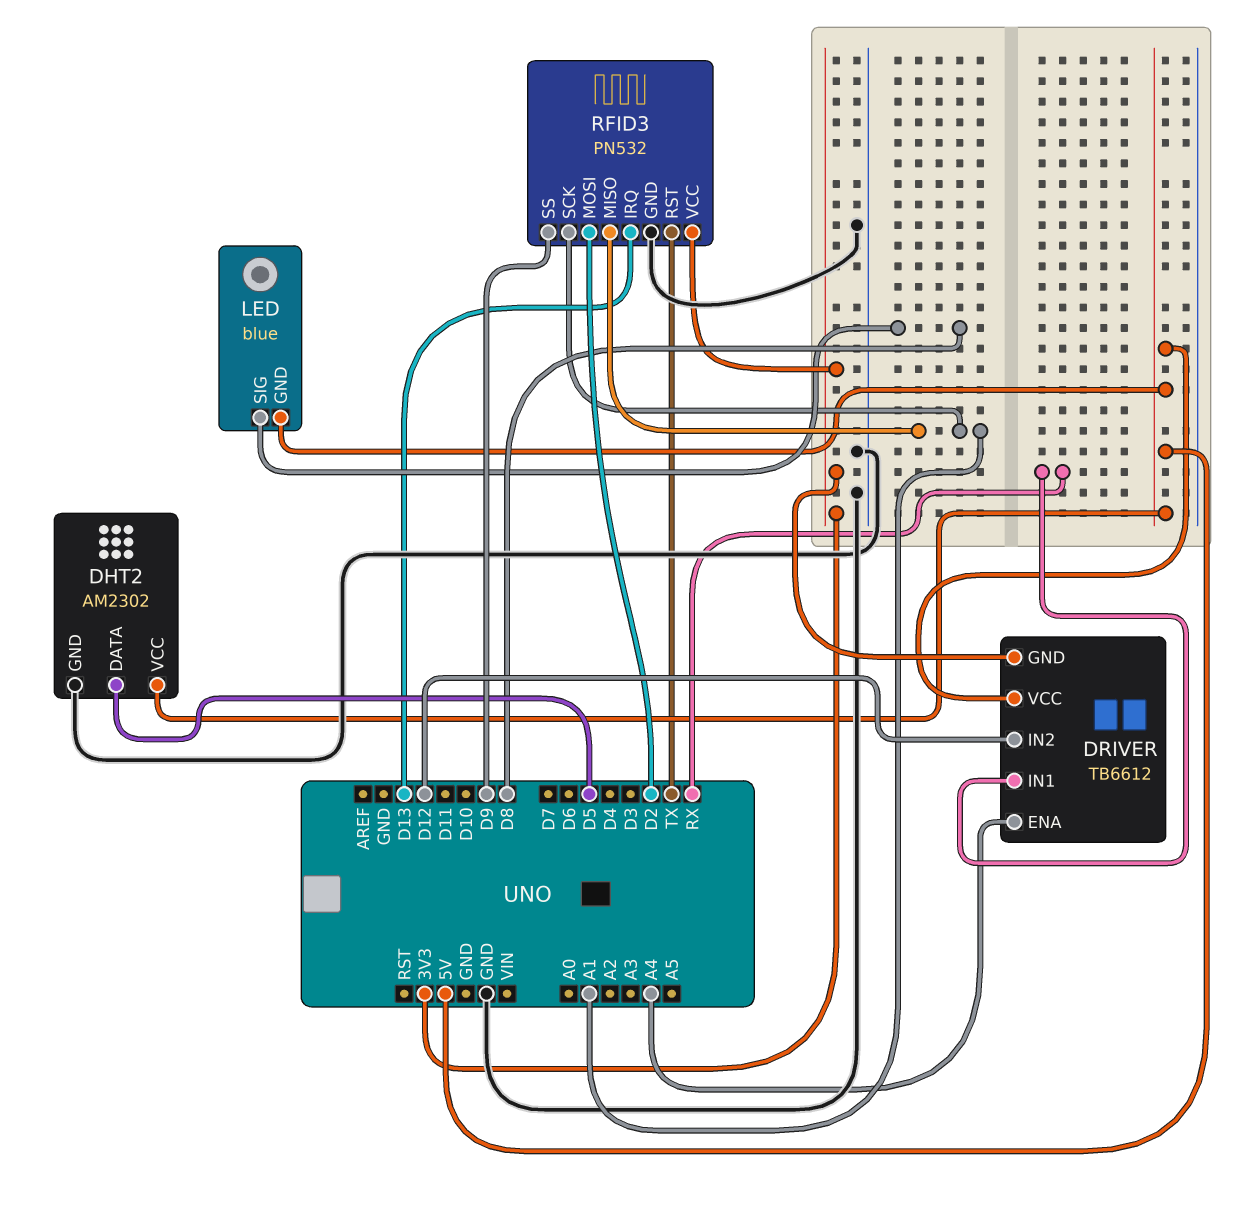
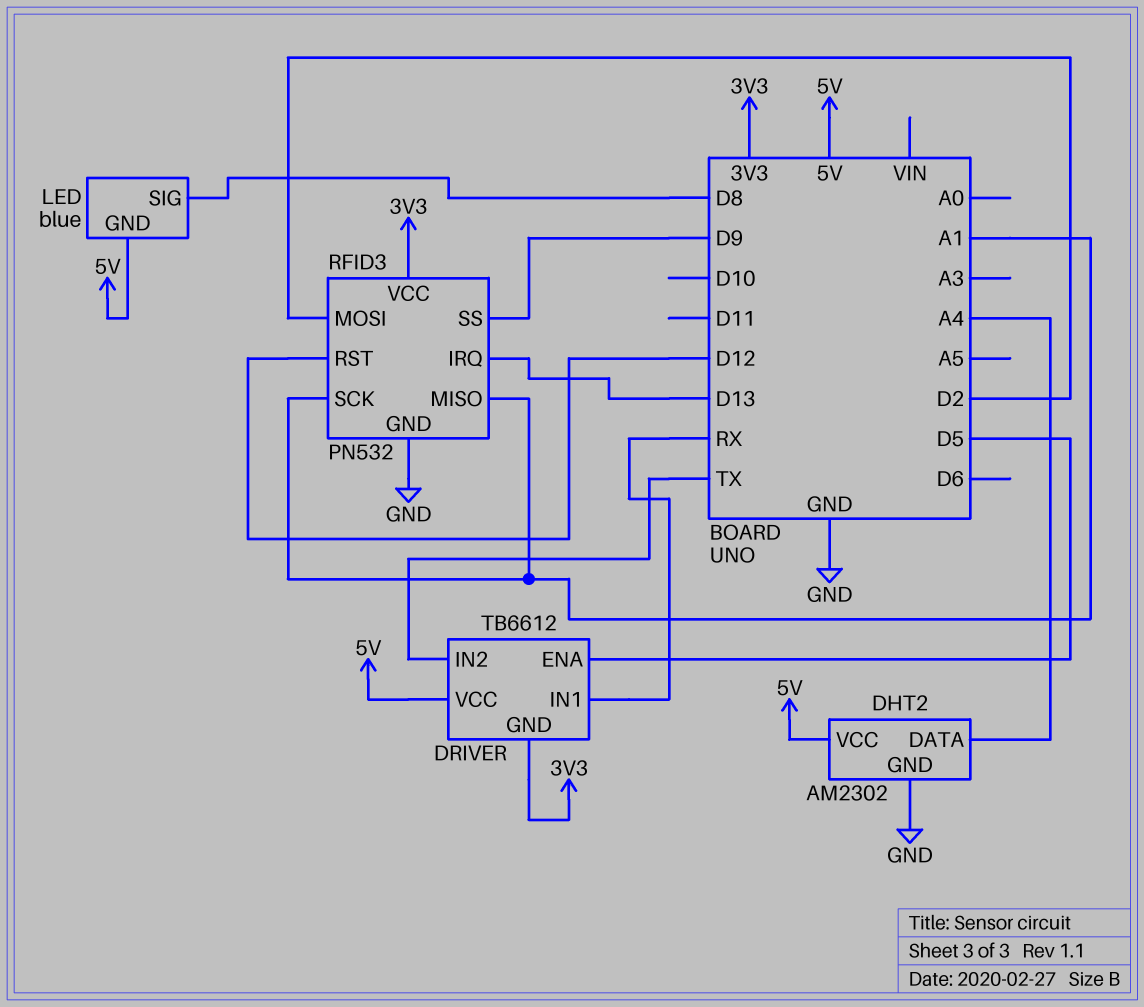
DHT2 pin DATA: D5 -> A4
DRIVER pin ENA: A4 -> D5
DRIVER pin IN2: D12 -> TX
RFID3 pin RST: TX -> D12

